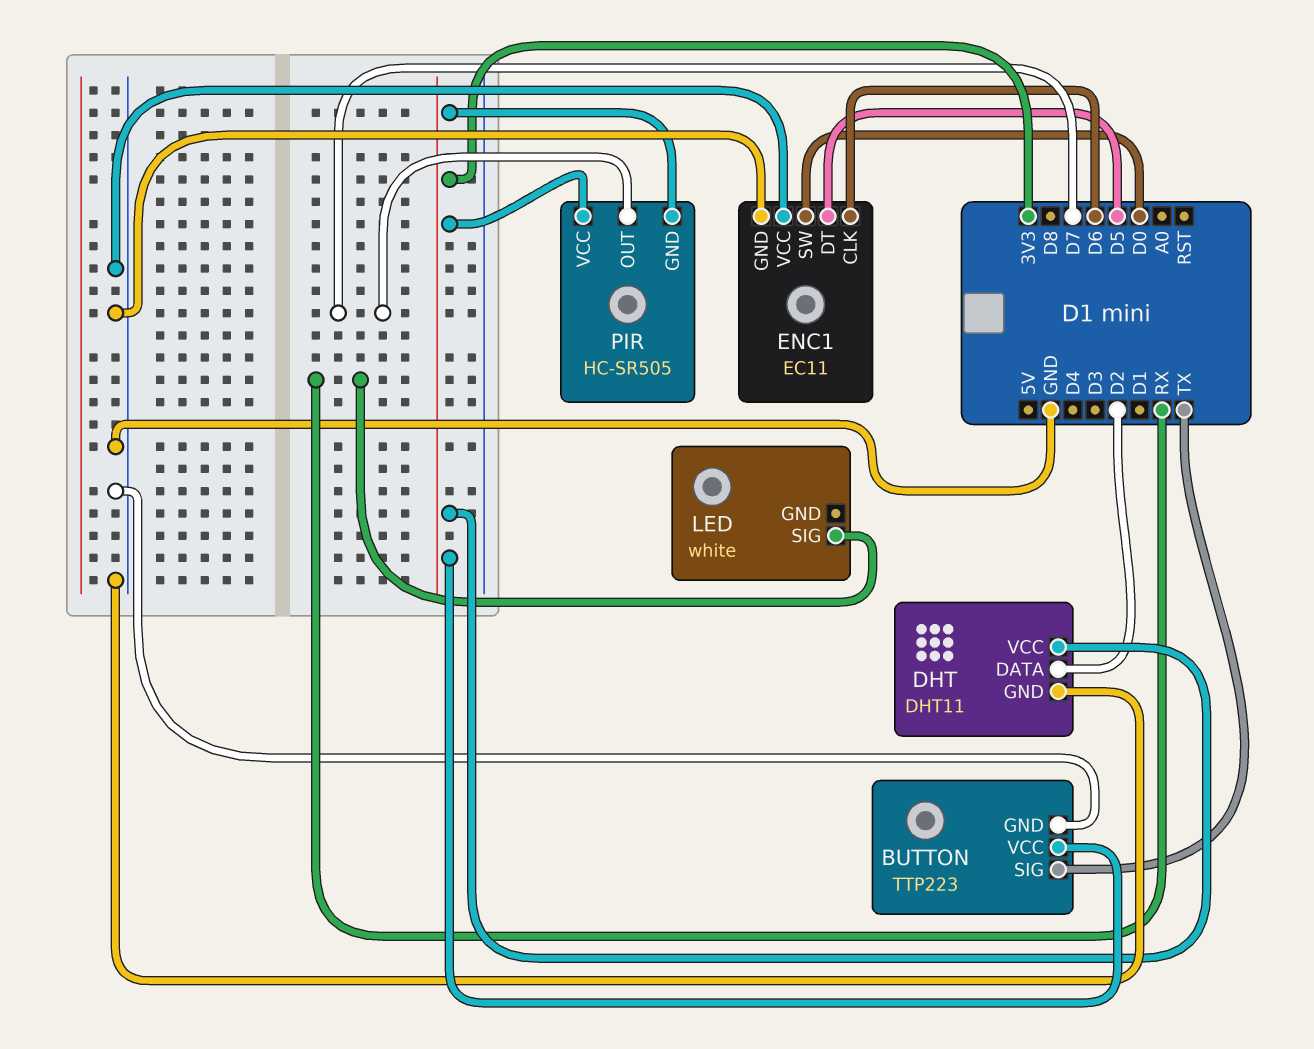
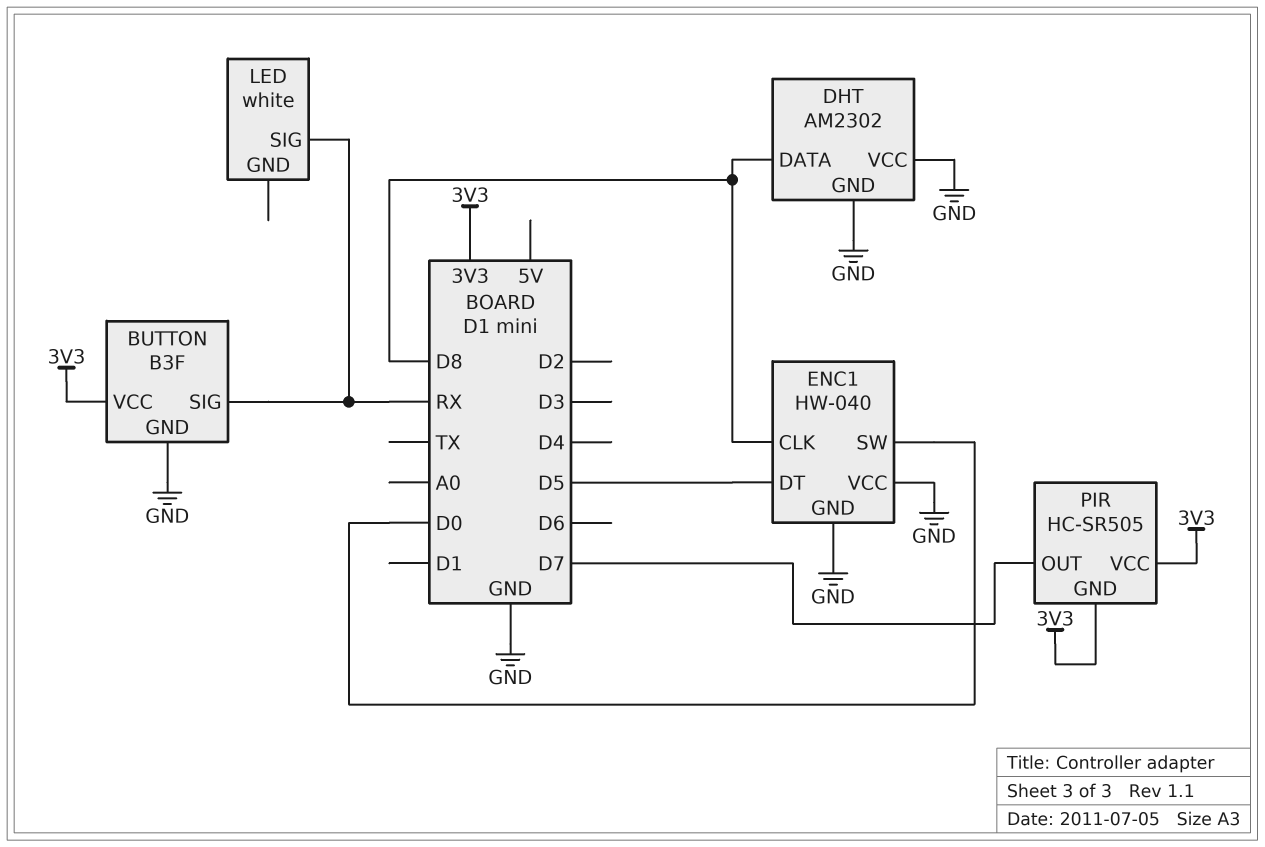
BUTTON: TTP223 -> B3F
BUTTON pin SIG: TX -> RX
DHT: DHT11 -> AM2302
DHT pin DATA: D2 -> D8
DHT pin VCC: 3V3 -> GND
ENC1: EC11 -> HW-040
ENC1 pin CLK: D6 -> D8

